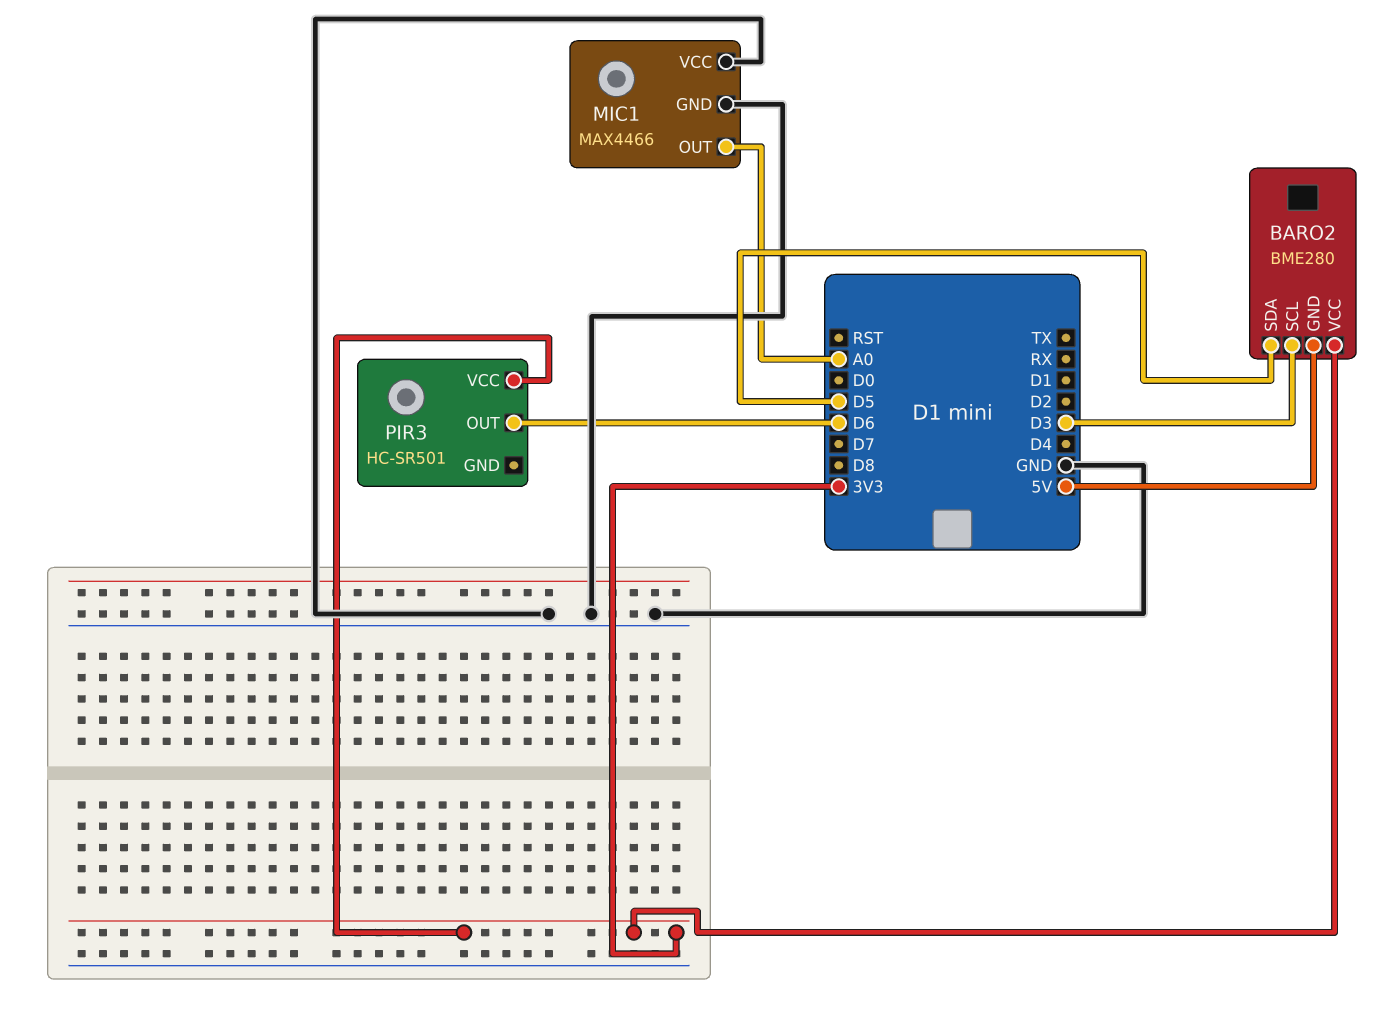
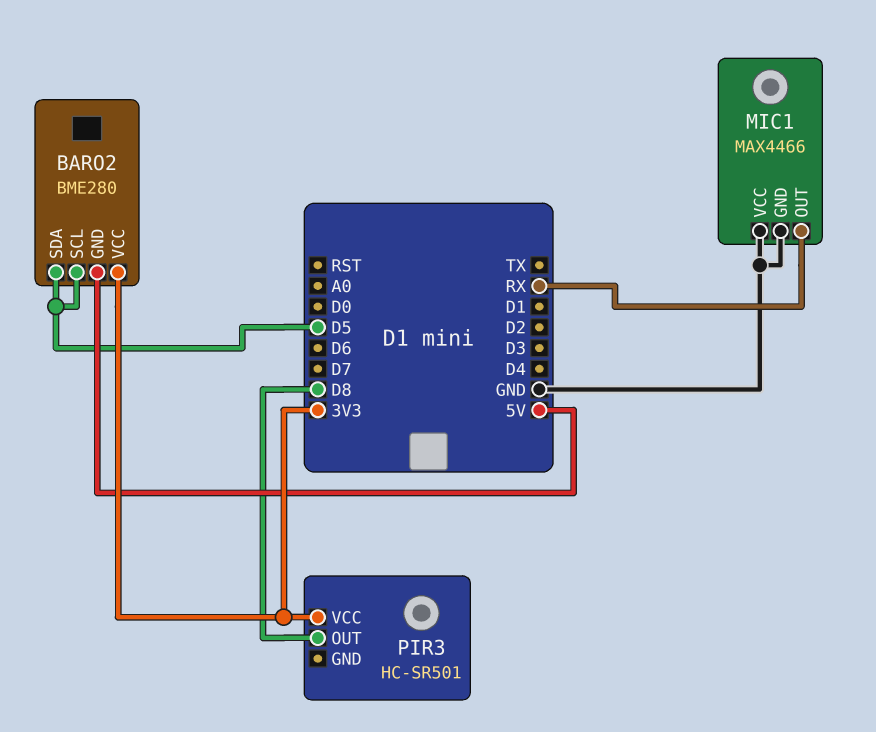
BARO2 pin SCL: D3 -> D5
MIC1 pin OUT: A0 -> RX
PIR3 pin OUT: D6 -> D8

